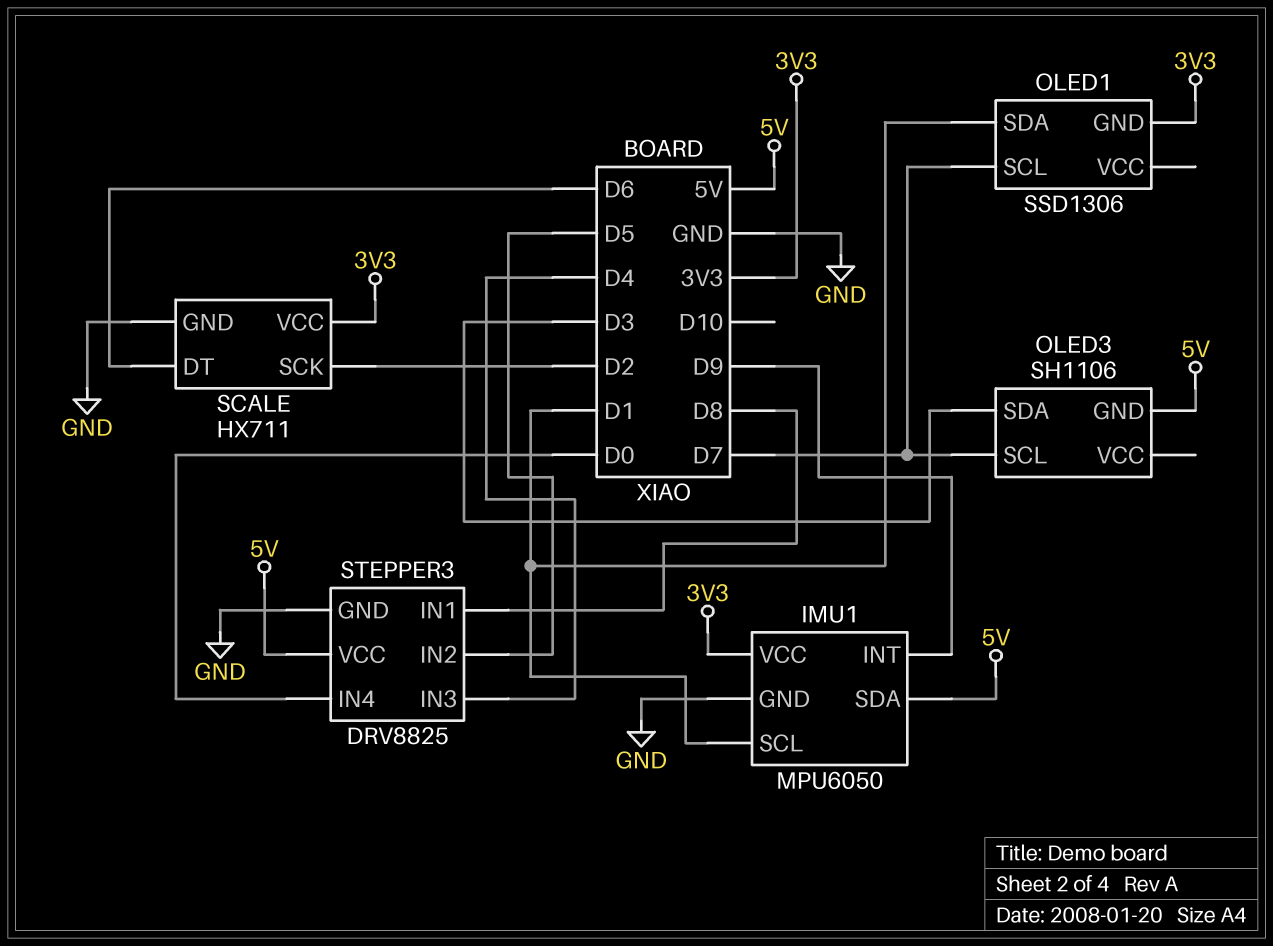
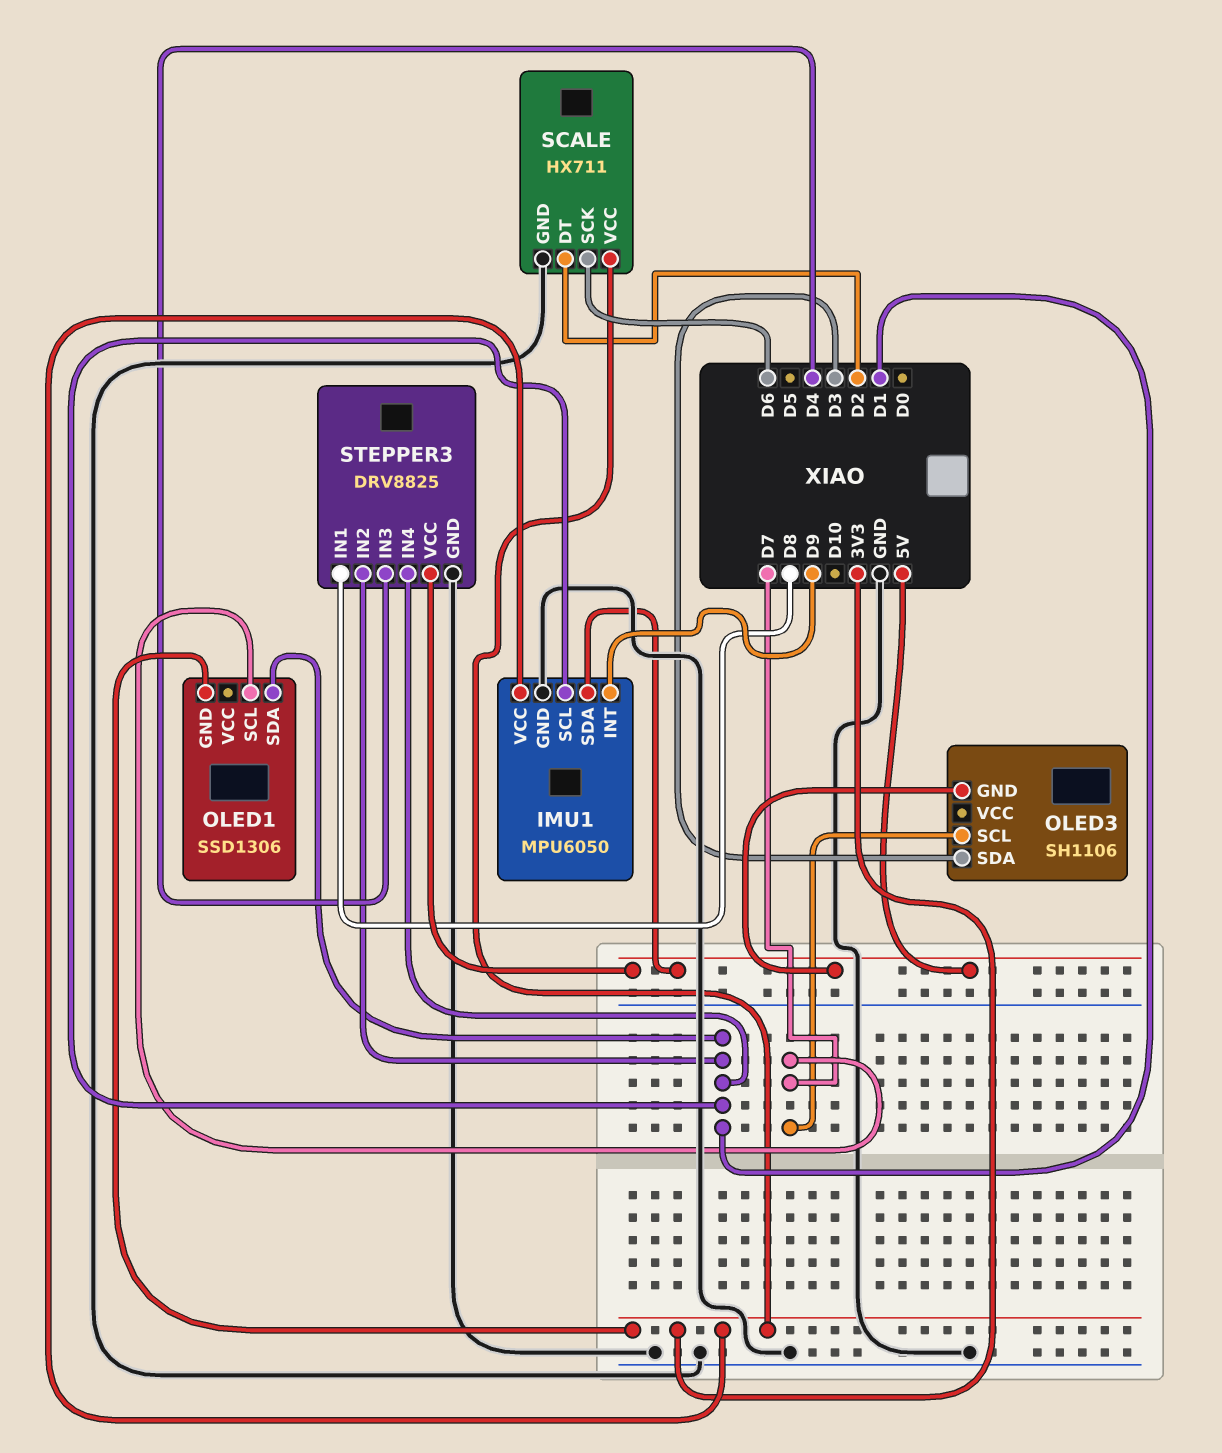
SCALE pin DT: D6 -> D2
SCALE pin SCK: D2 -> D6
STEPPER3 pin IN2: D5 -> D1
STEPPER3 pin IN4: D0 -> D1

